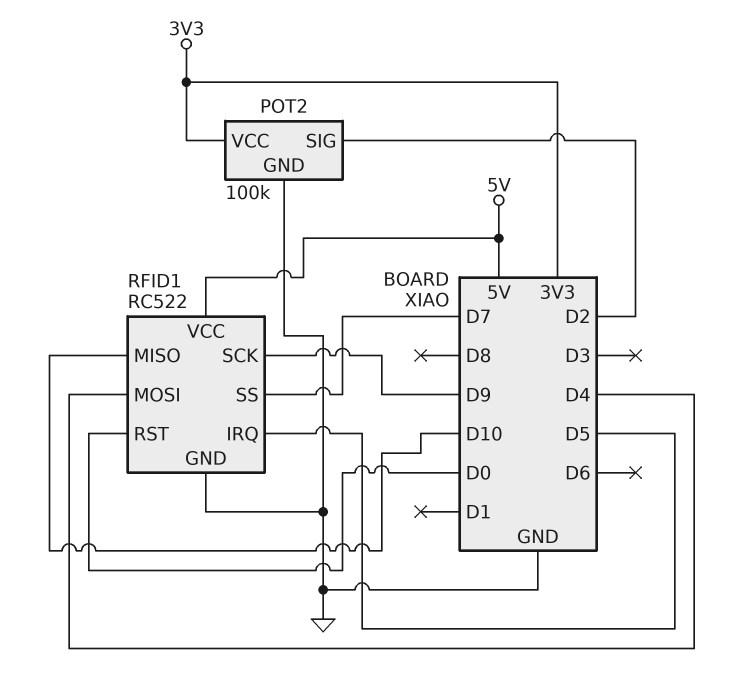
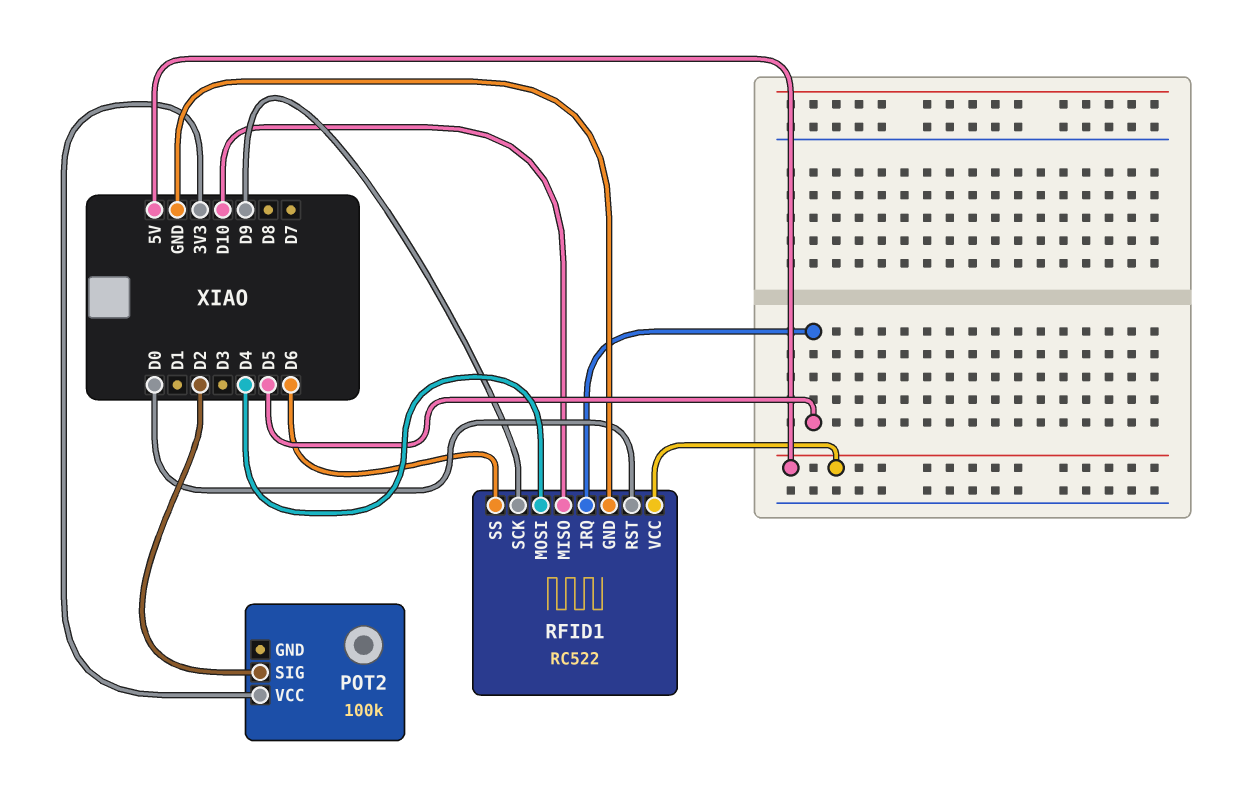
POT2 pin GND: GND -> none
RFID1 pin SS: D7 -> D6

